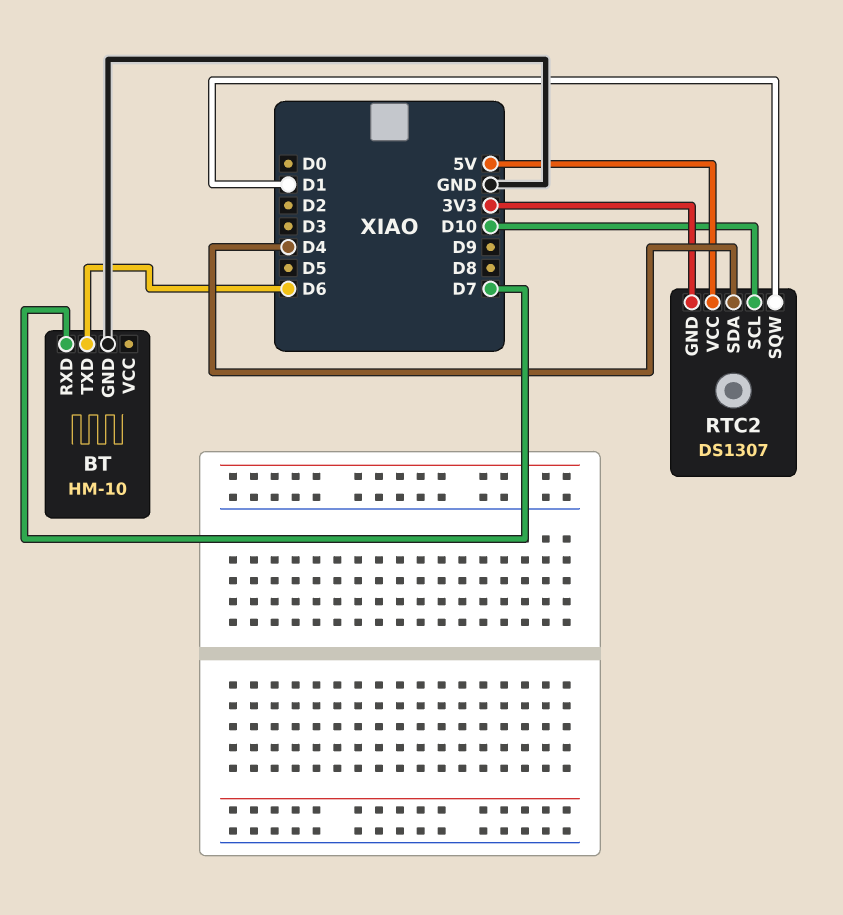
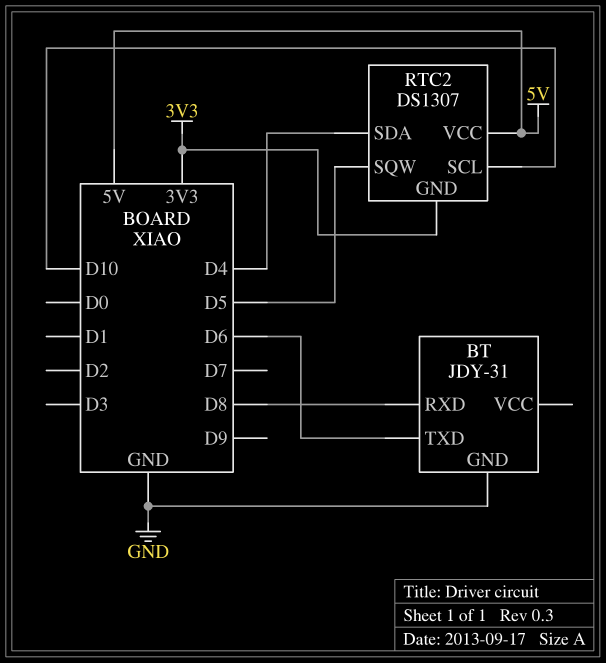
BT: HM-10 -> JDY-31
BT pin RXD: D7 -> D8
RTC2 pin SQW: D1 -> D5

